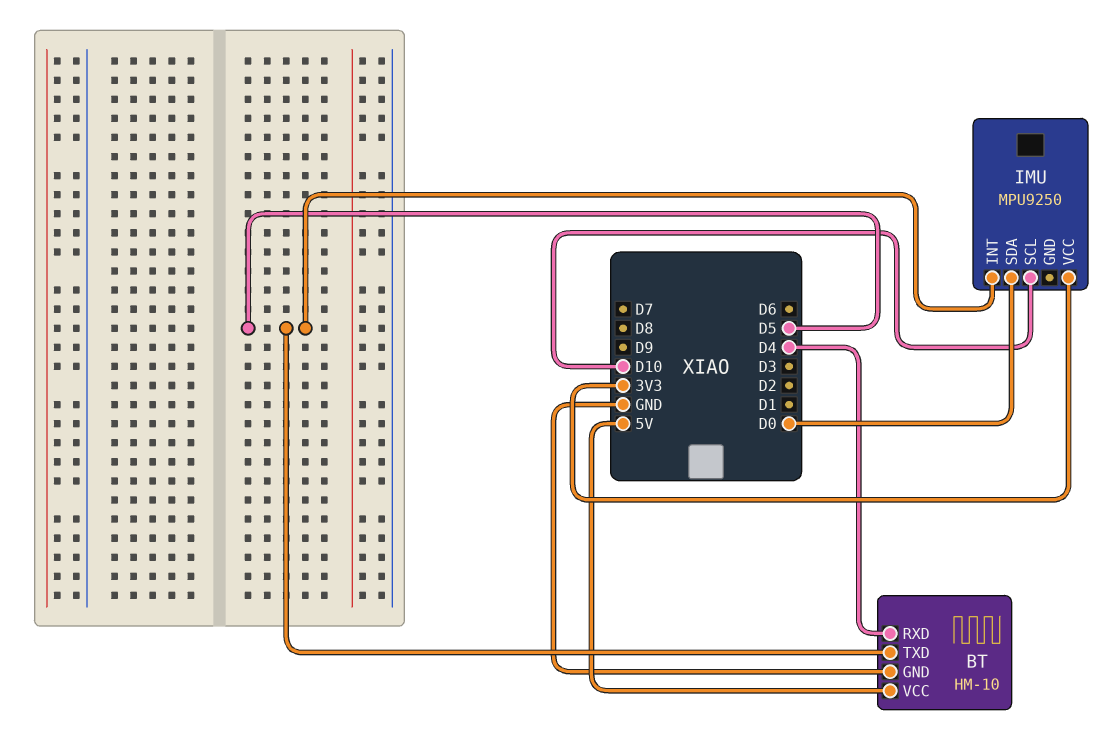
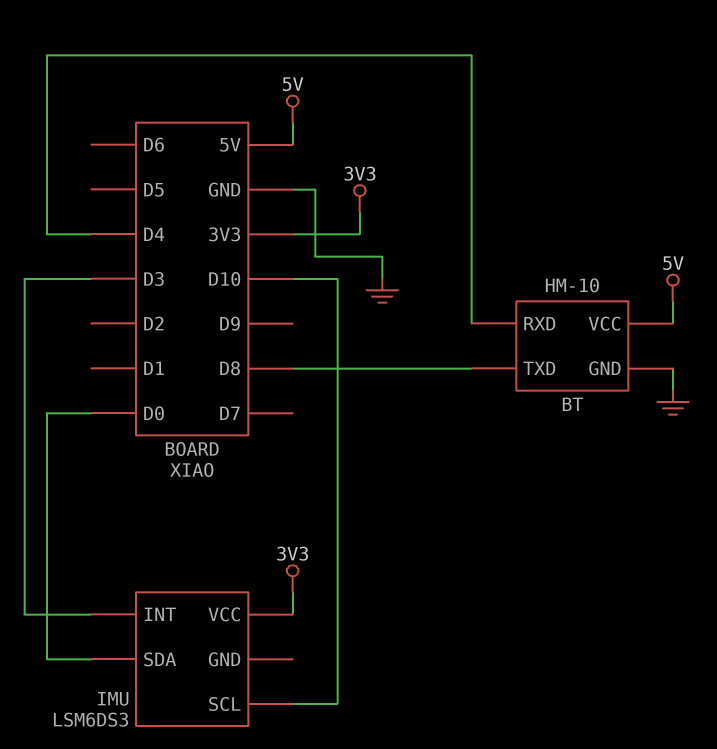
BT pin TXD: D5 -> D8
IMU: MPU9250 -> LSM6DS3
IMU pin INT: D5 -> D3

